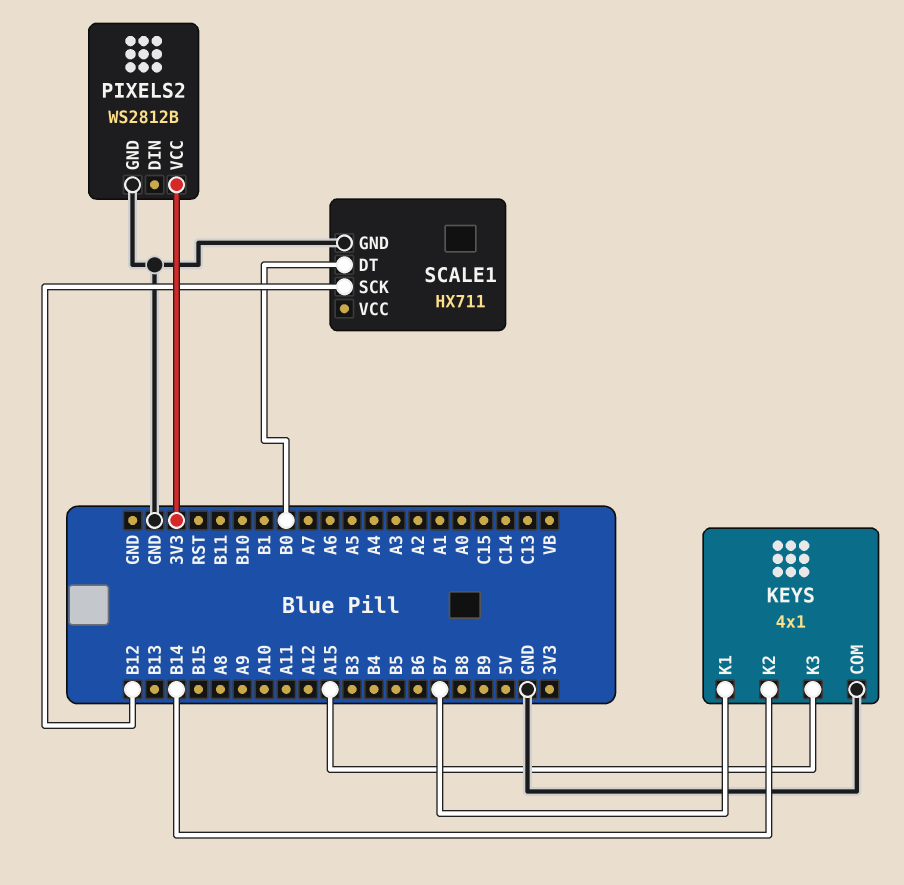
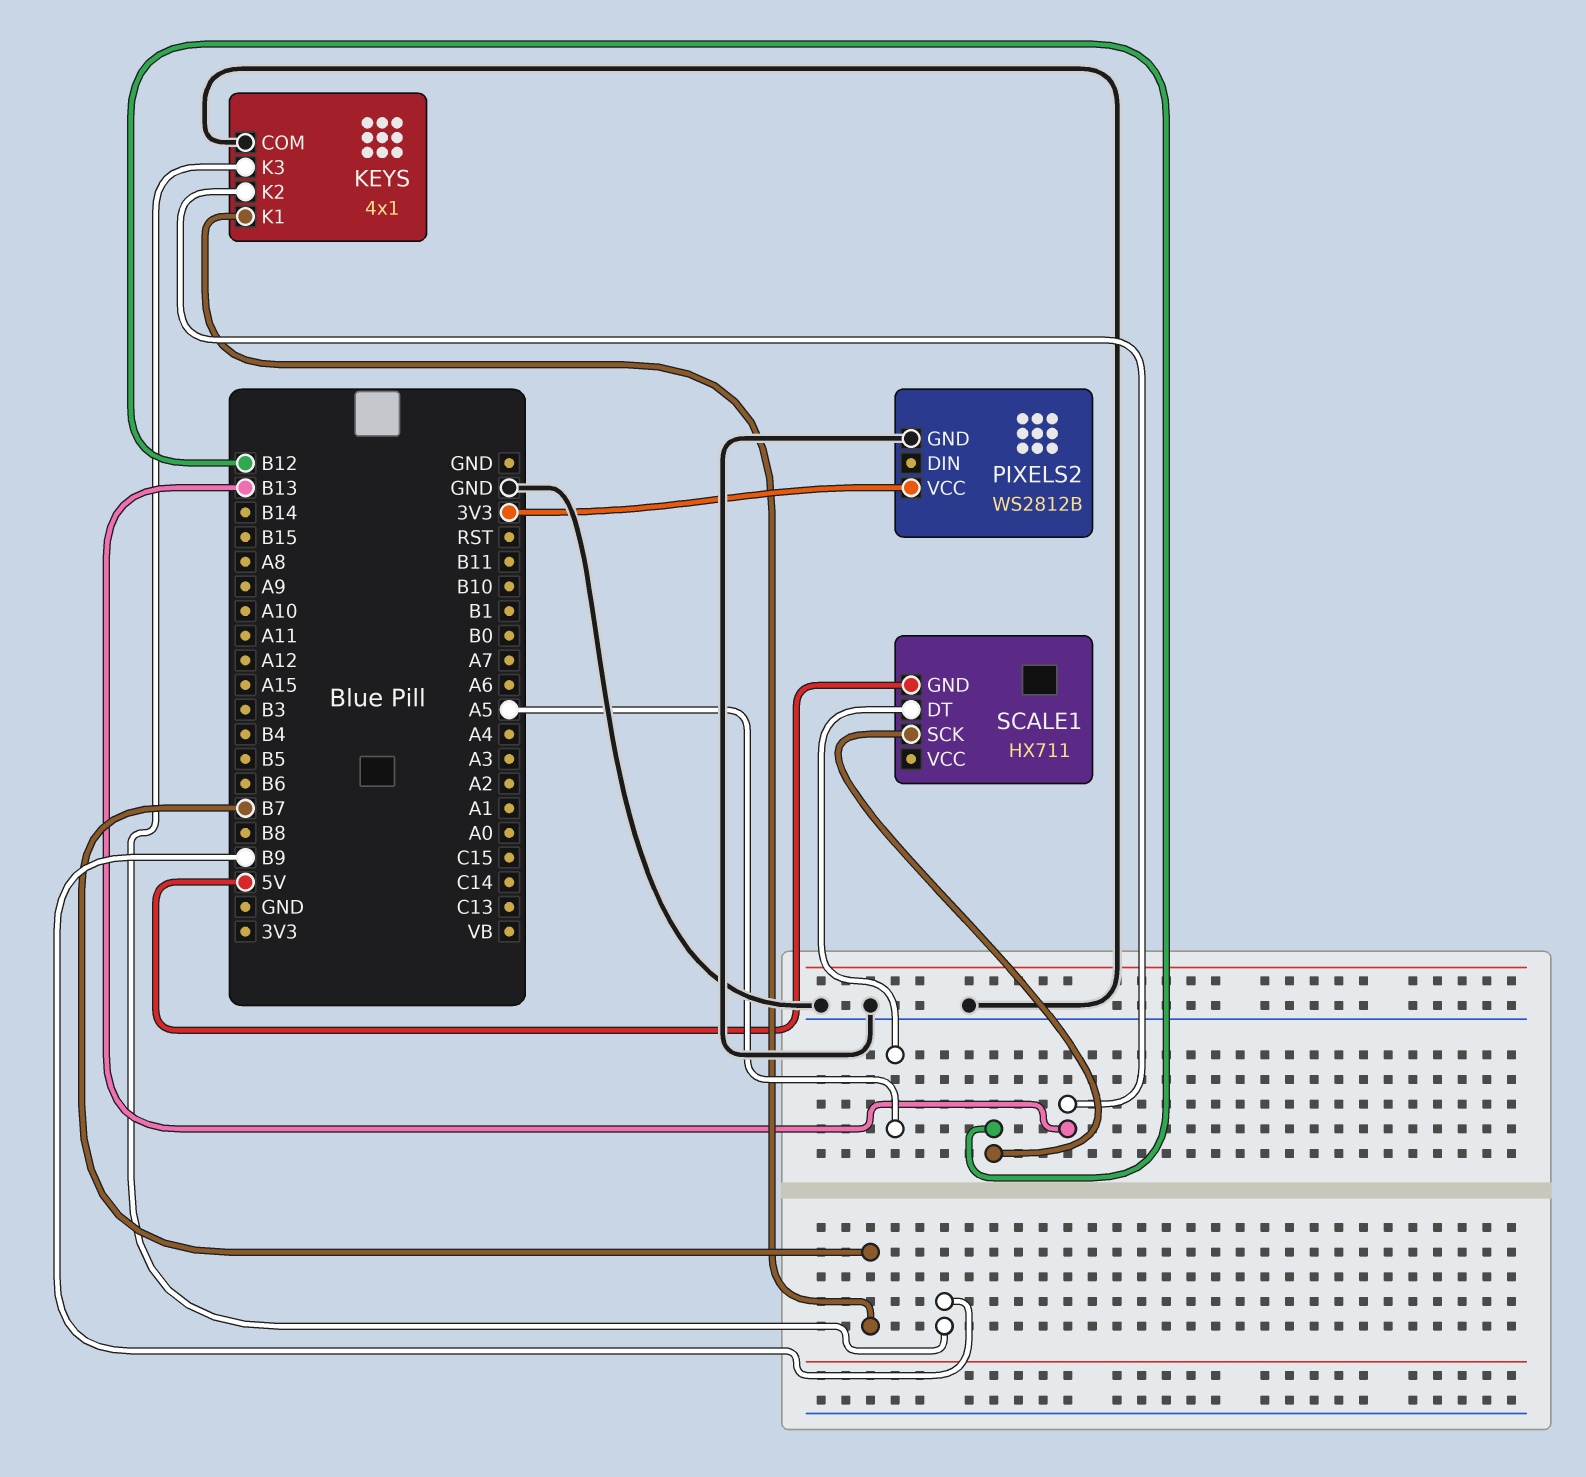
KEYS pin K2: B14 -> B13
KEYS pin K3: A15 -> B9
SCALE1 pin DT: B0 -> A5
SCALE1 pin GND: GND -> 5V

